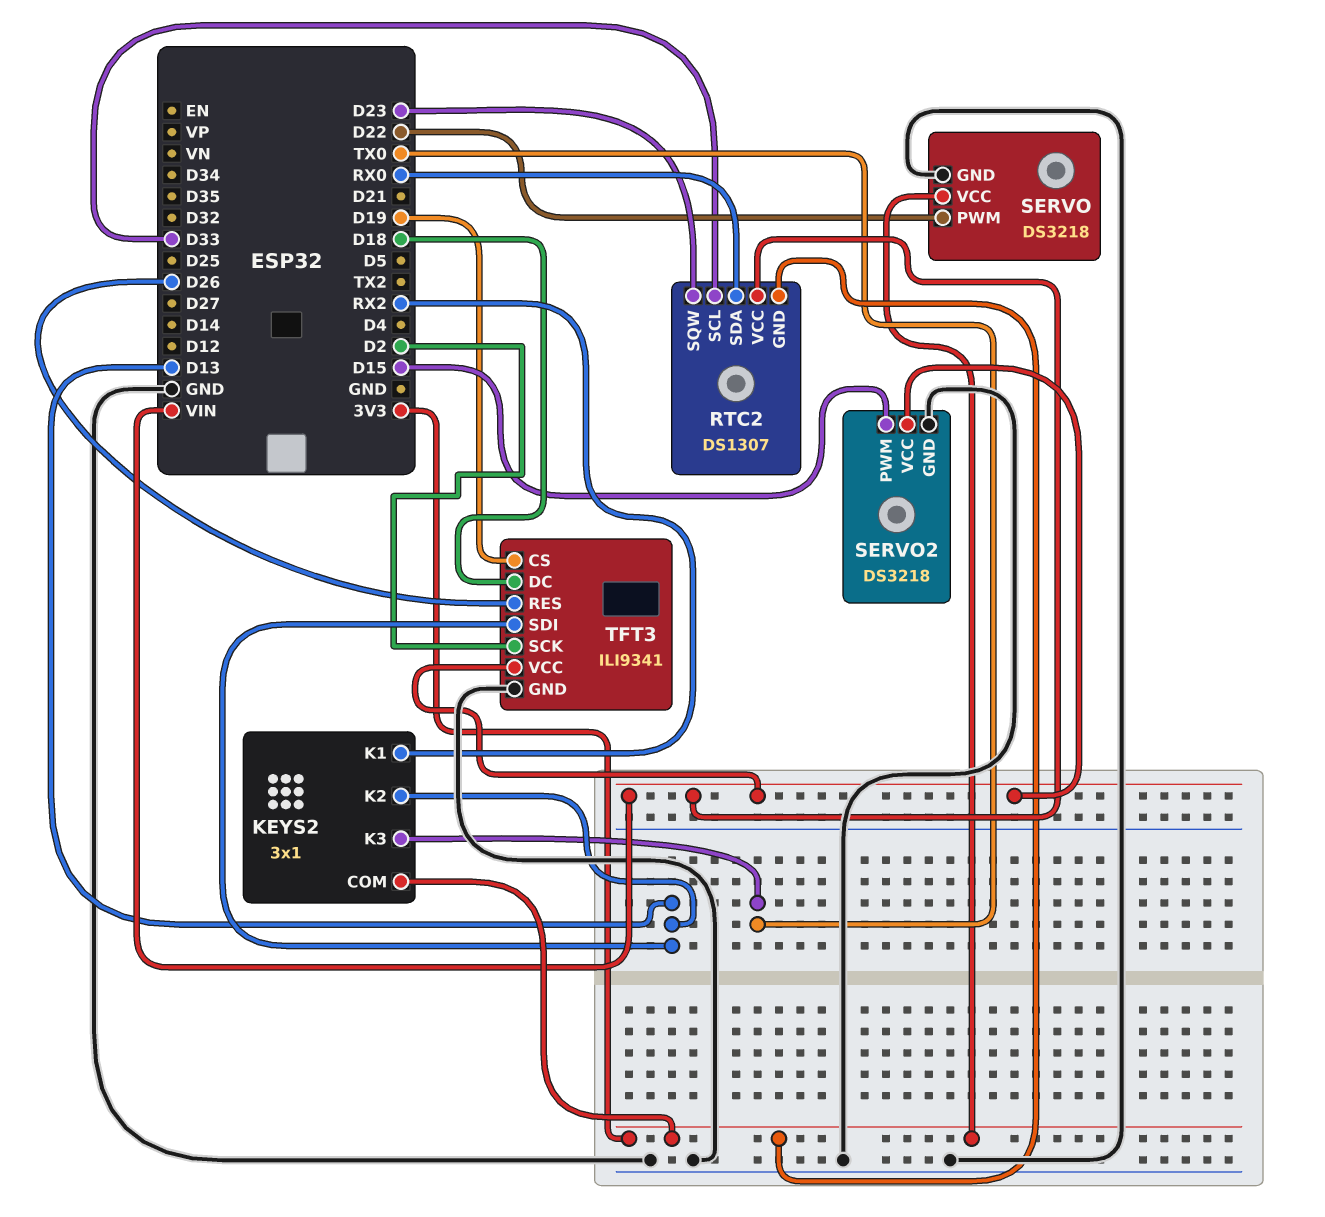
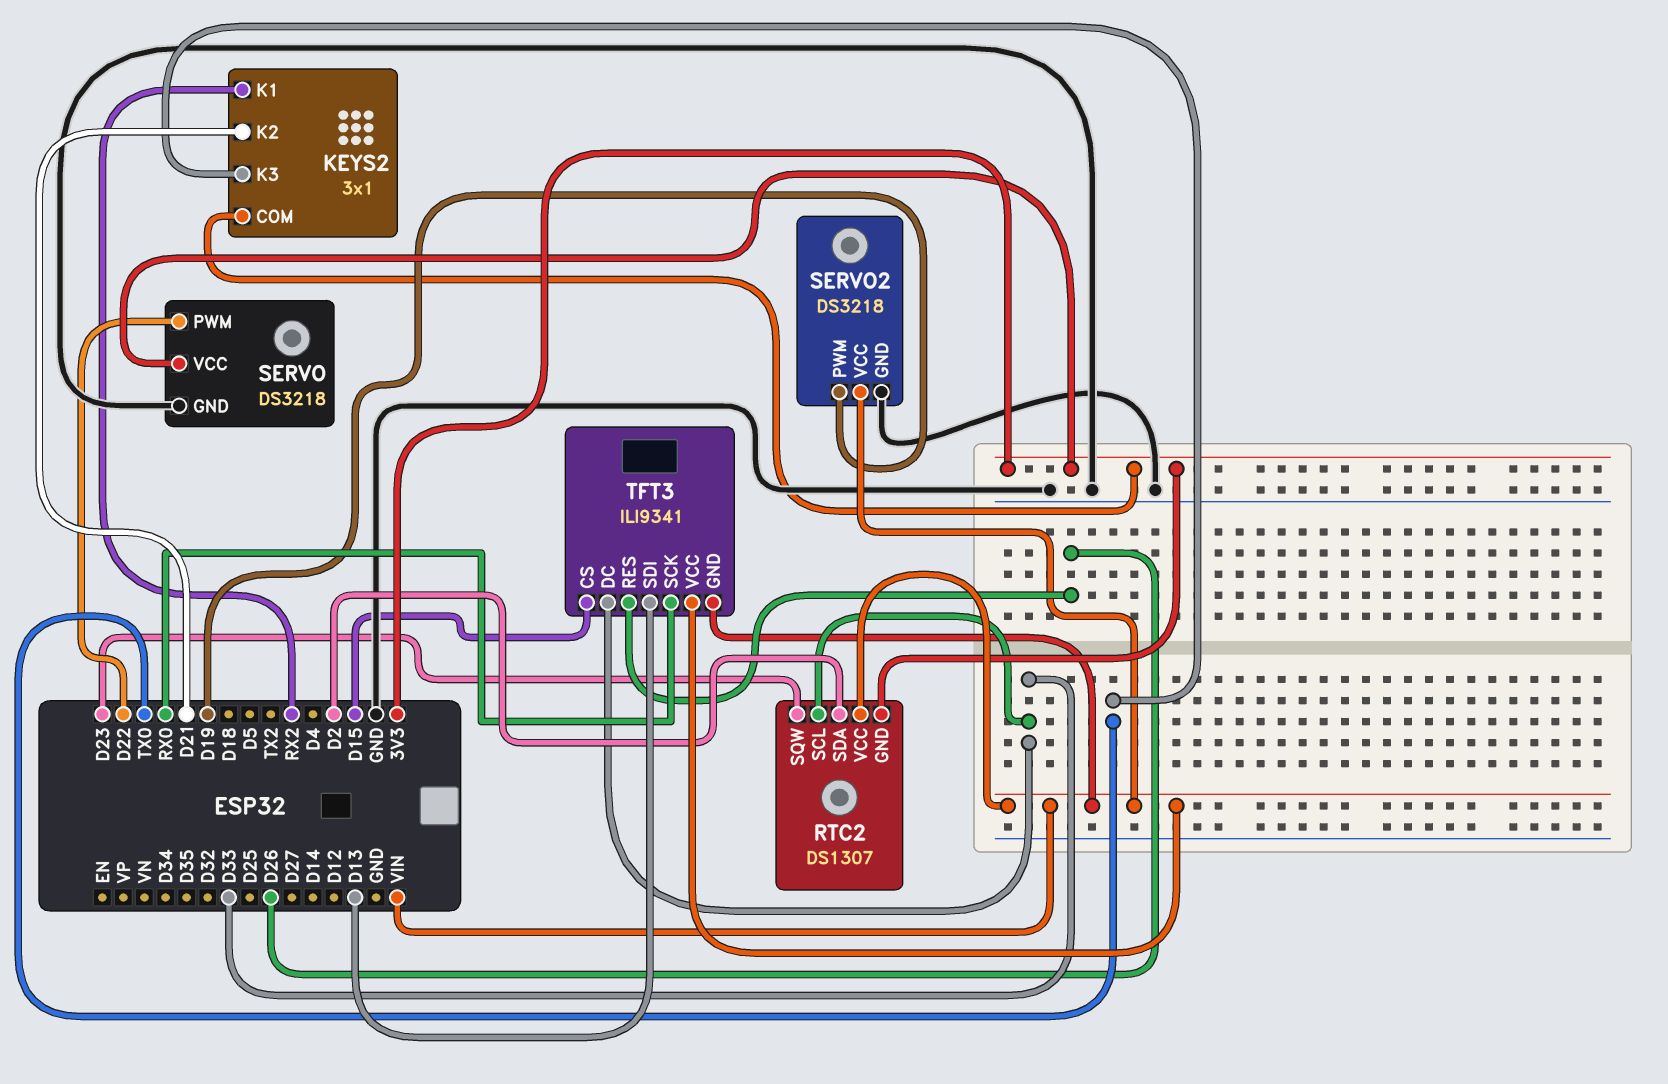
KEYS2 pin K2: D13 -> D21
RTC2 pin SDA: RX0 -> D2
SERVO2 pin PWM: D15 -> D19
TFT3 pin CS: D19 -> D15
TFT3 pin DC: D18 -> D33
TFT3 pin GND: GND -> VIN
TFT3 pin SCK: D2 -> RX0

